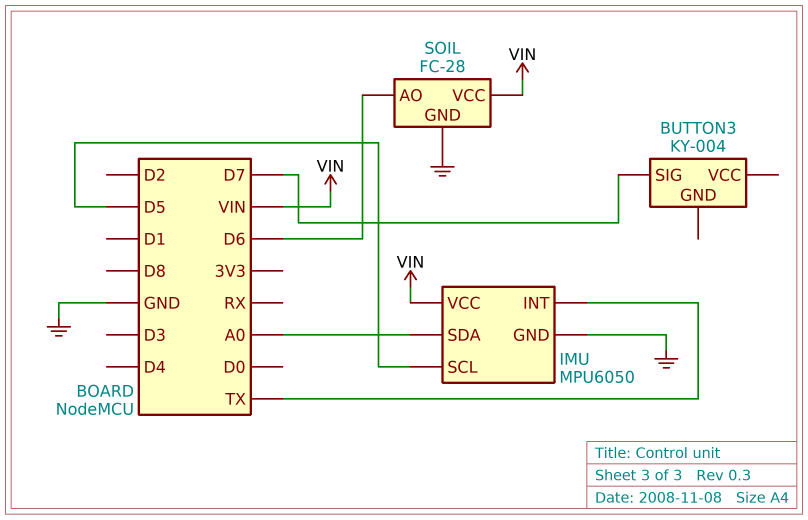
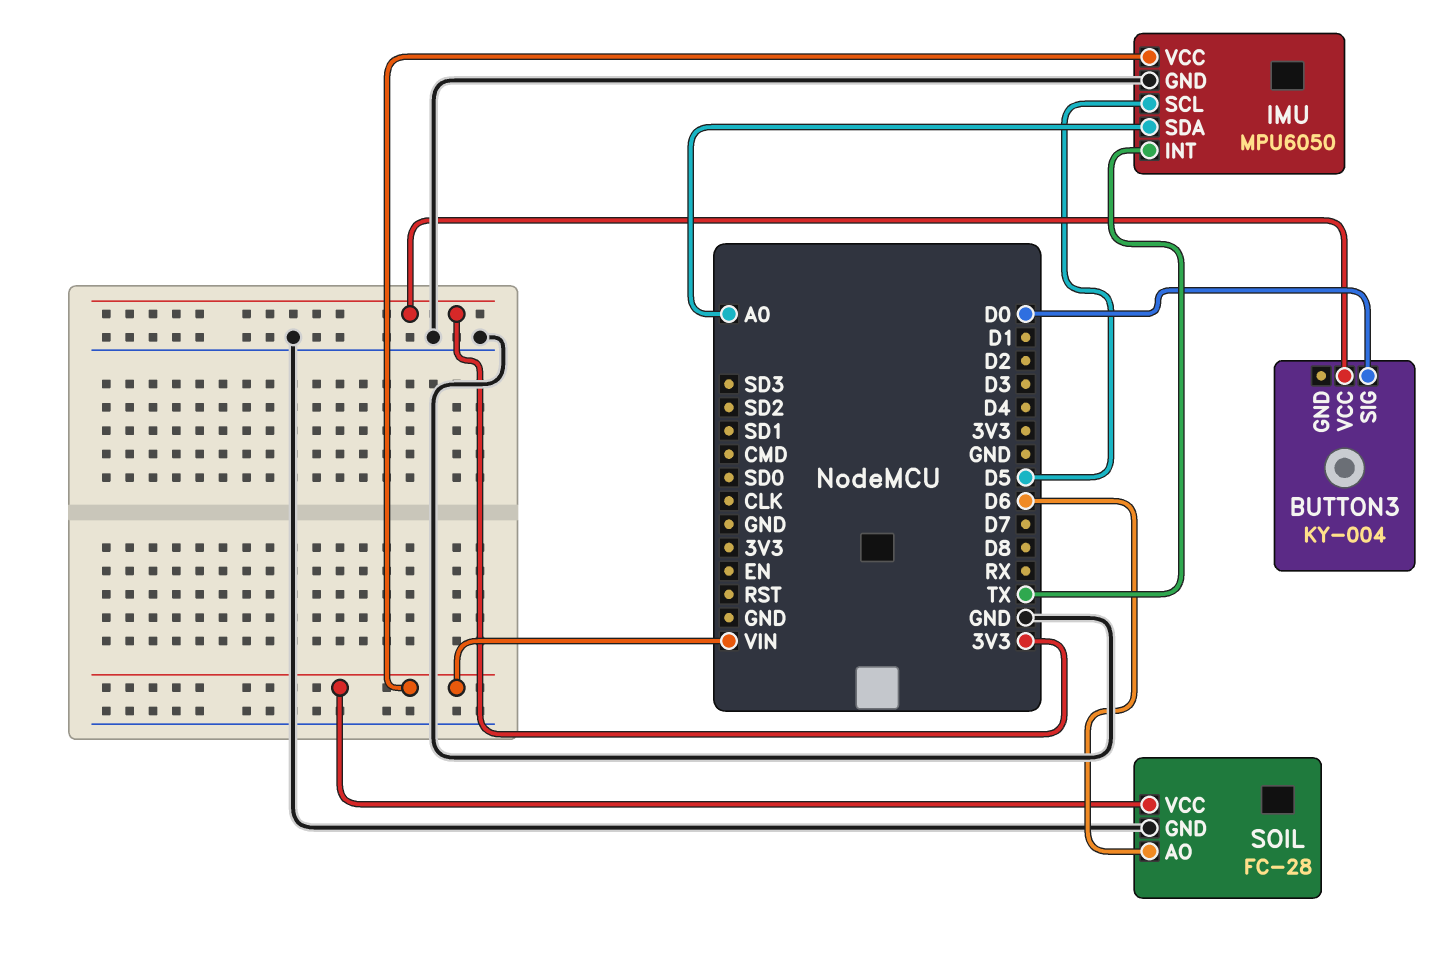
BUTTON3 pin SIG: D7 -> D0
BUTTON3 pin VCC: none -> 3V3

